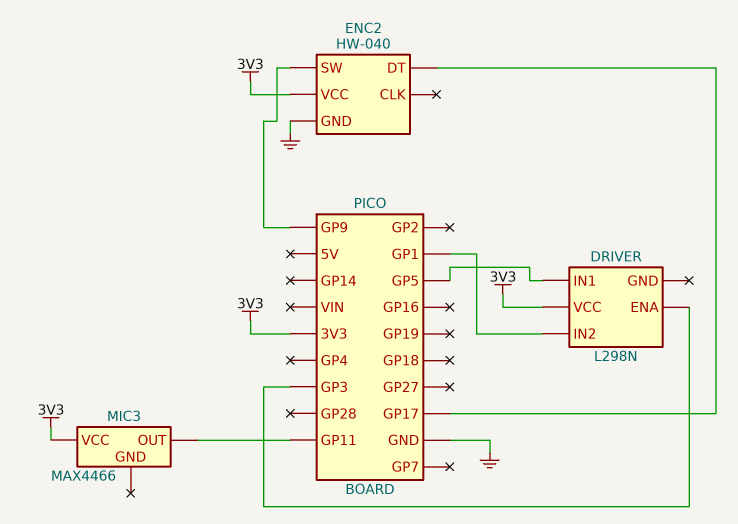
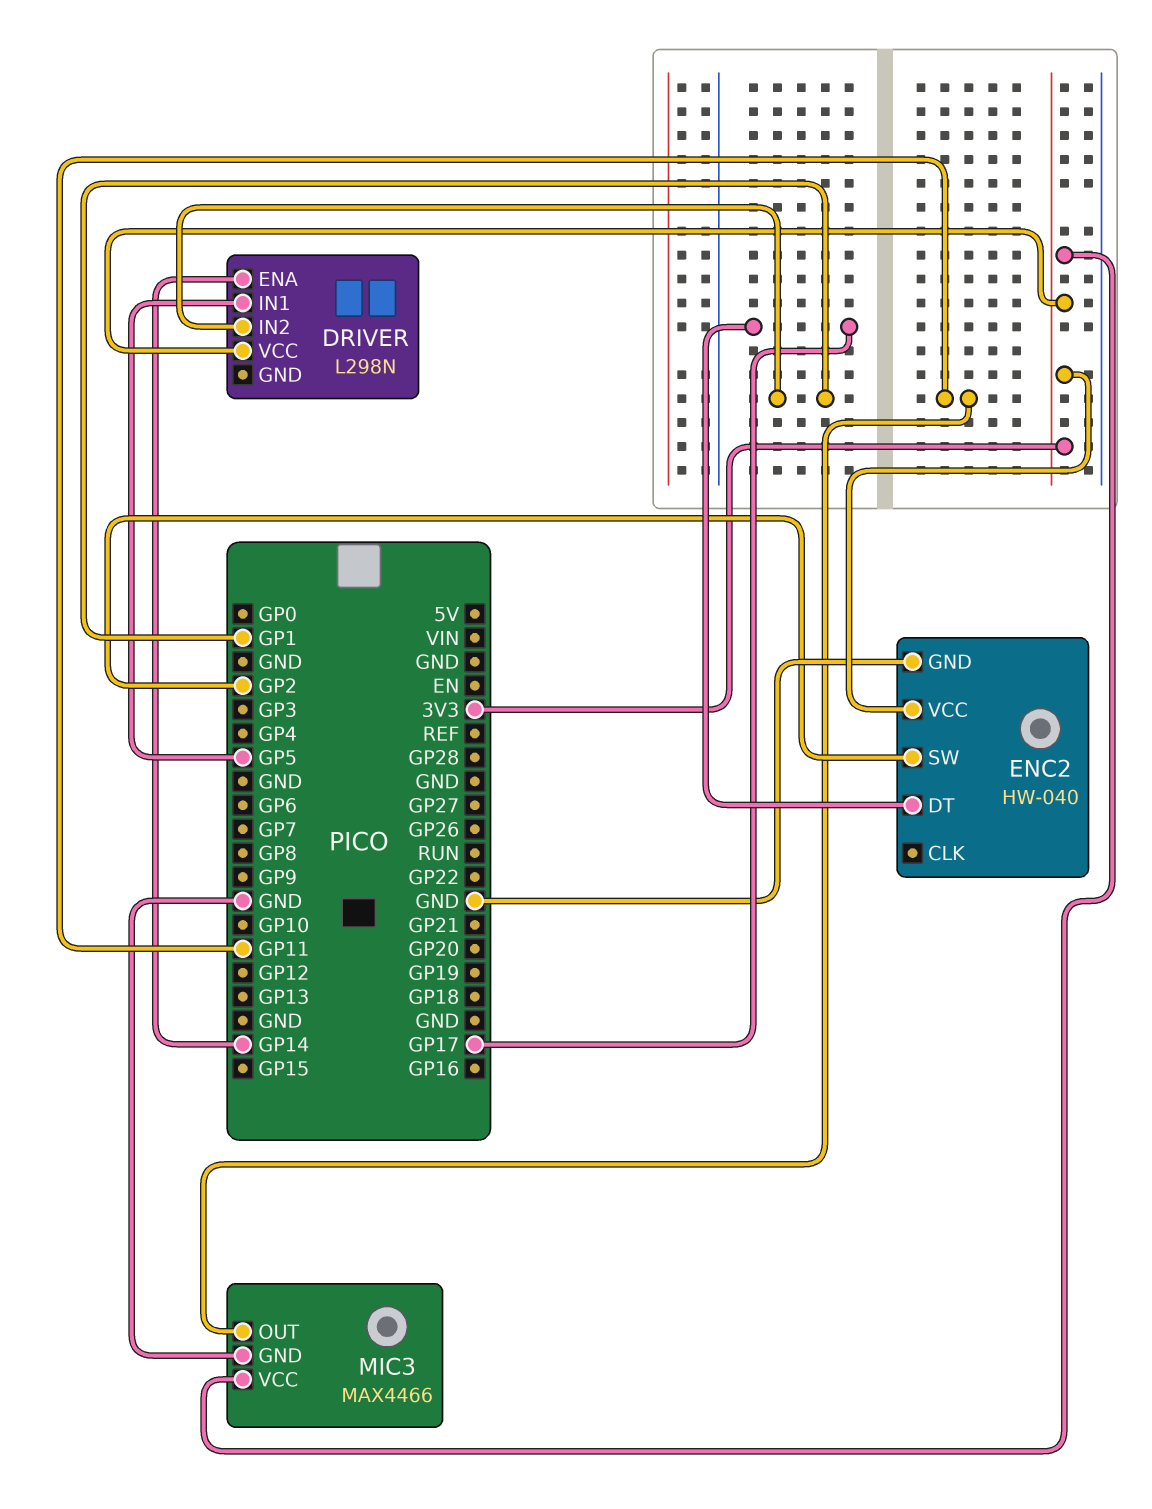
DRIVER pin ENA: GP3 -> GP14
ENC2 pin SW: GP9 -> GP2
MIC3 pin GND: none -> GND

